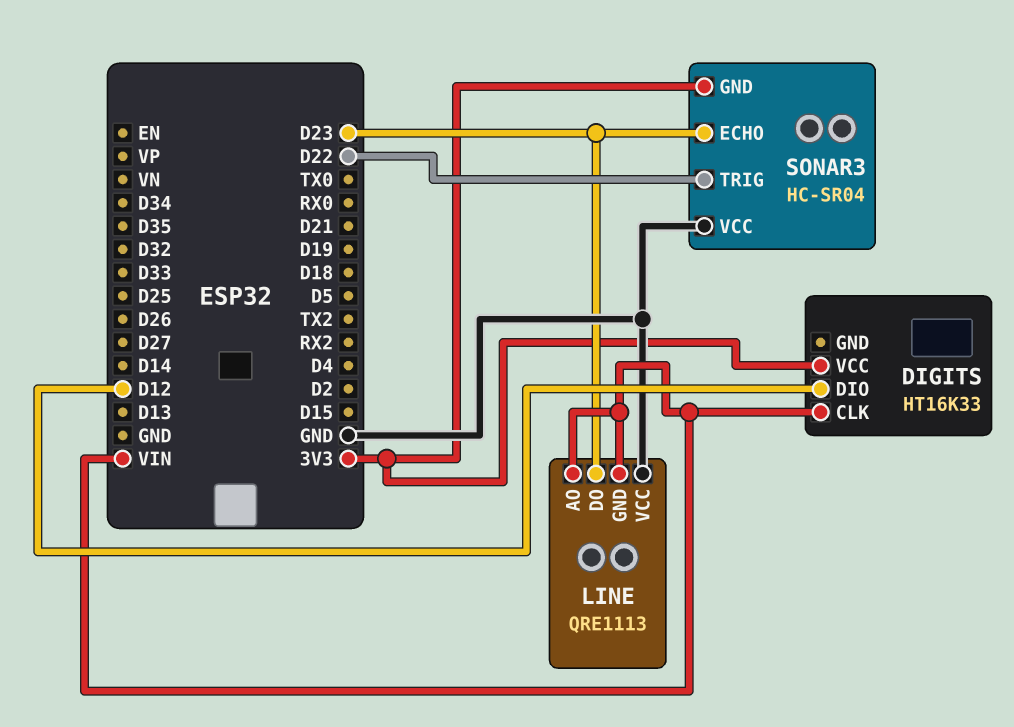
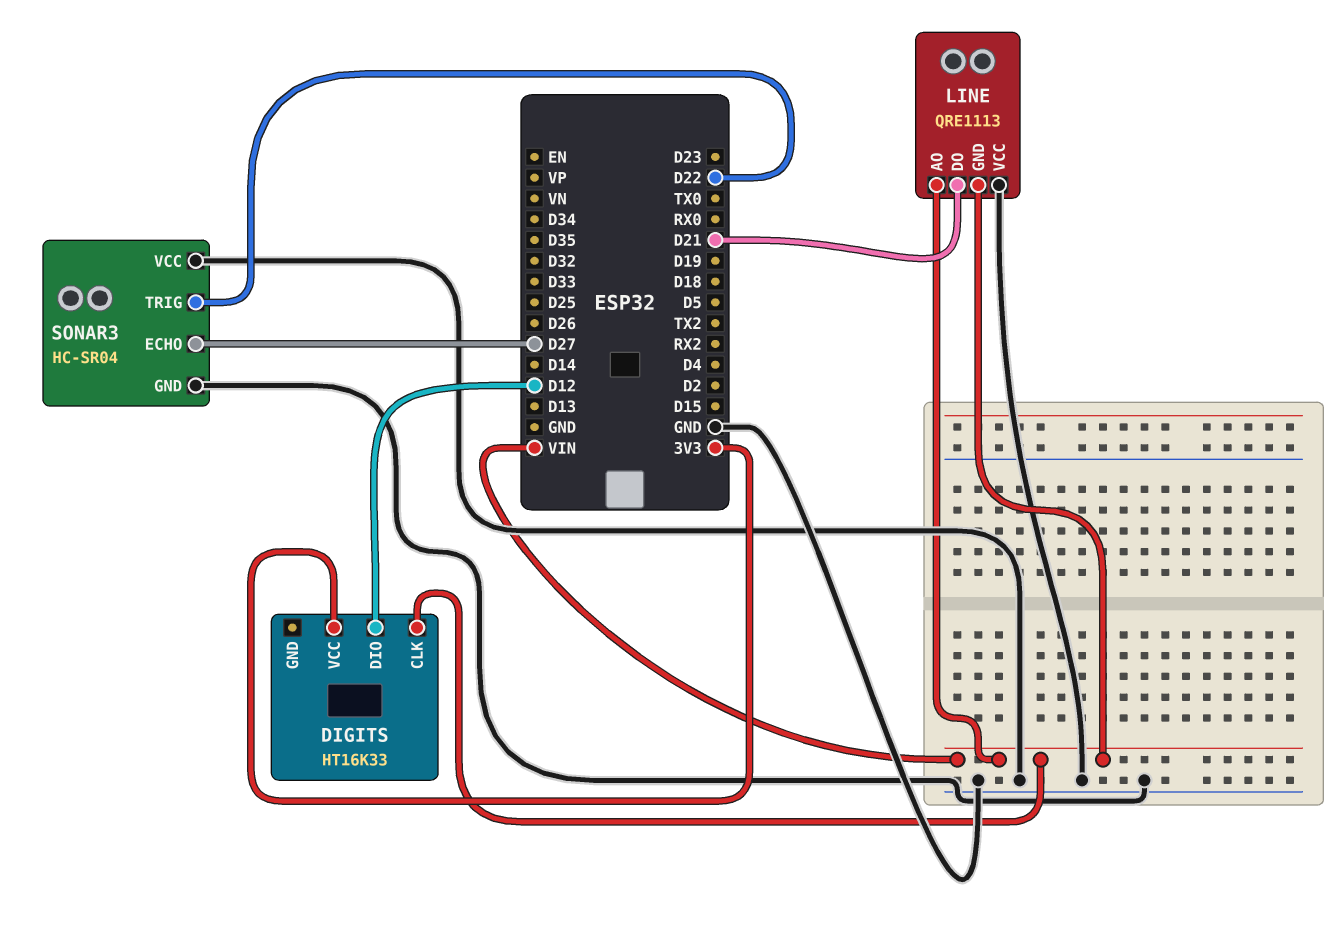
LINE pin DO: D23 -> D21
SONAR3 pin ECHO: D23 -> D27
SONAR3 pin GND: 3V3 -> GND

